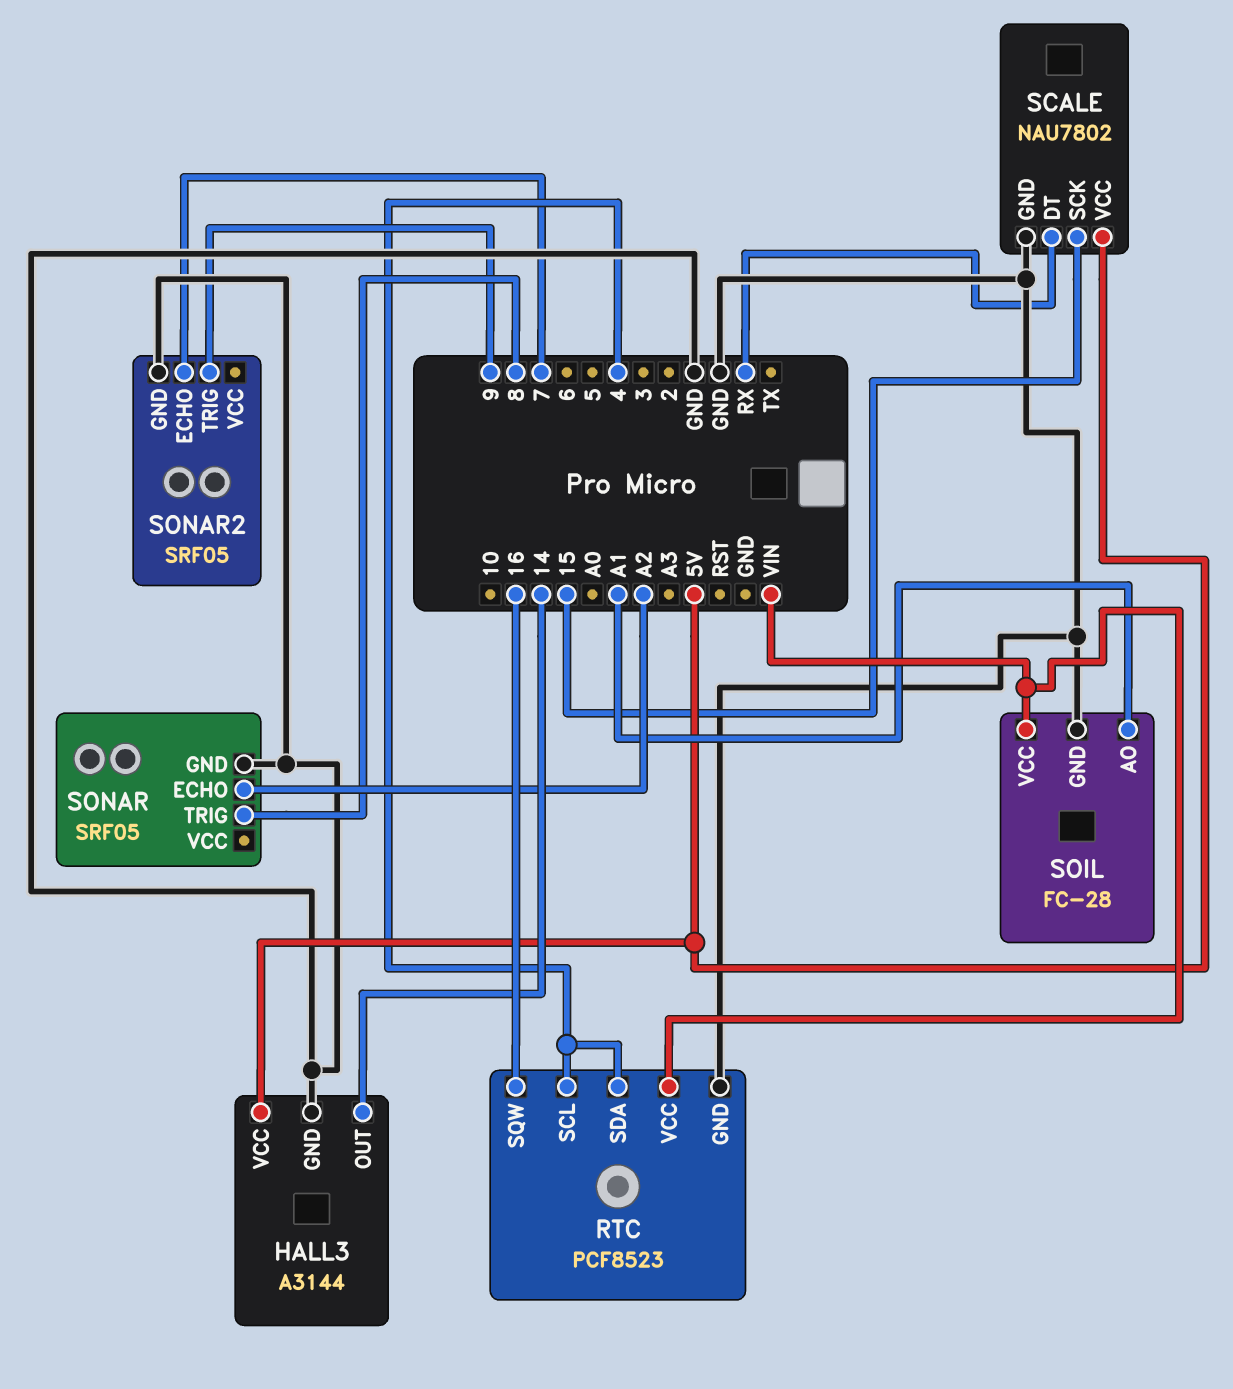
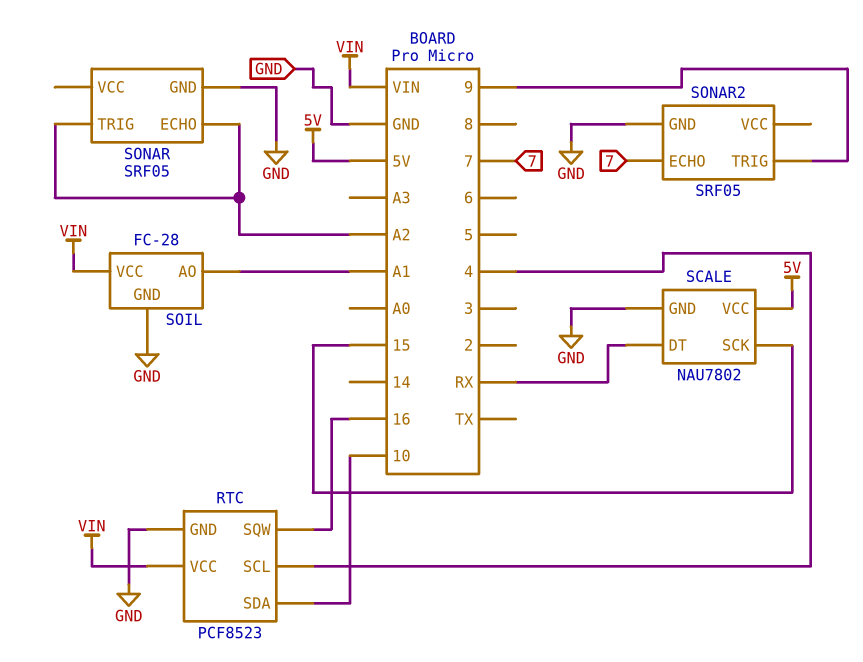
HALL3: A3144 -> none
HALL3 pin GND: GND -> none
HALL3 pin OUT: 14 -> none
HALL3 pin VCC: 5V -> none
RTC pin SDA: 4 -> 10
SONAR pin TRIG: 8 -> A2

